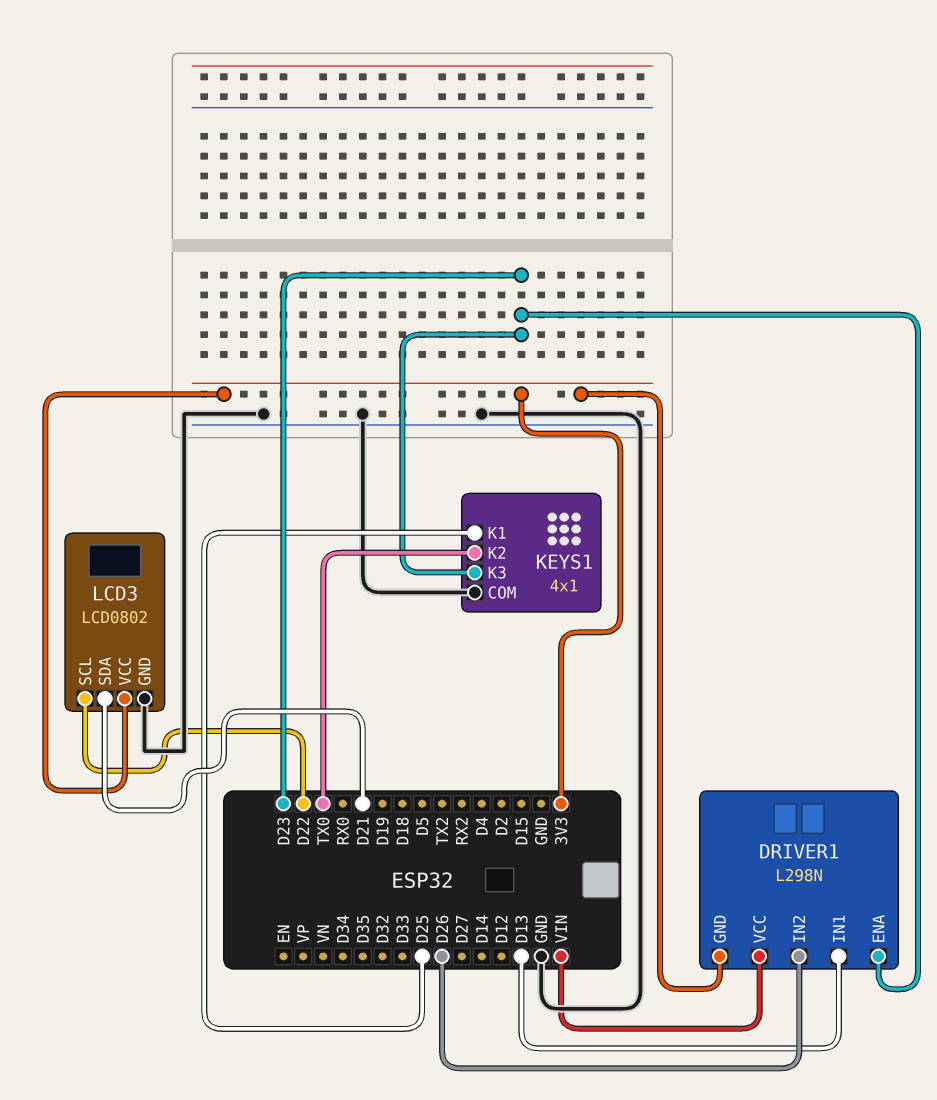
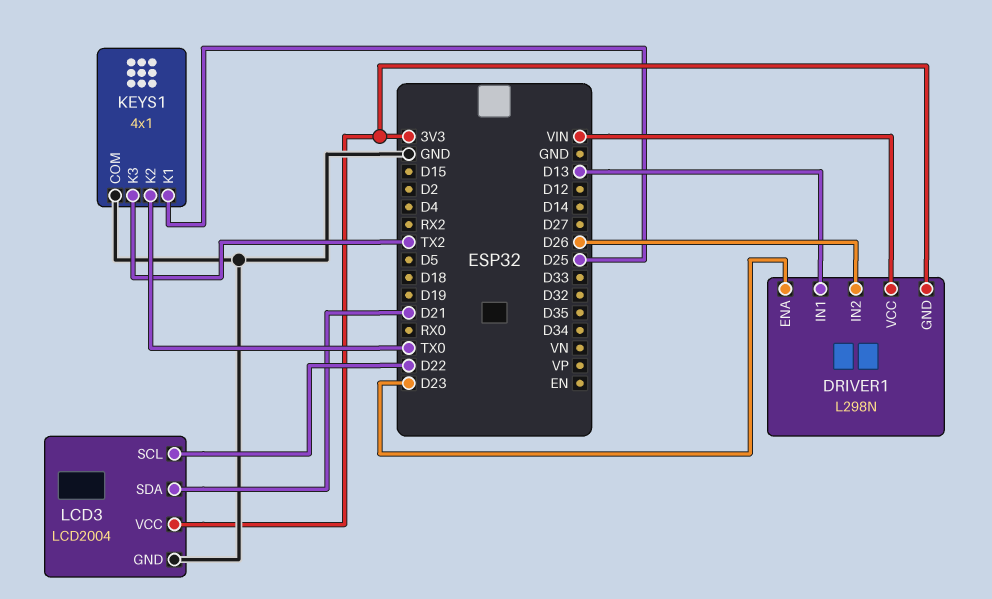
KEYS1 pin K3: D23 -> TX2
LCD3: LCD0802 -> LCD2004

